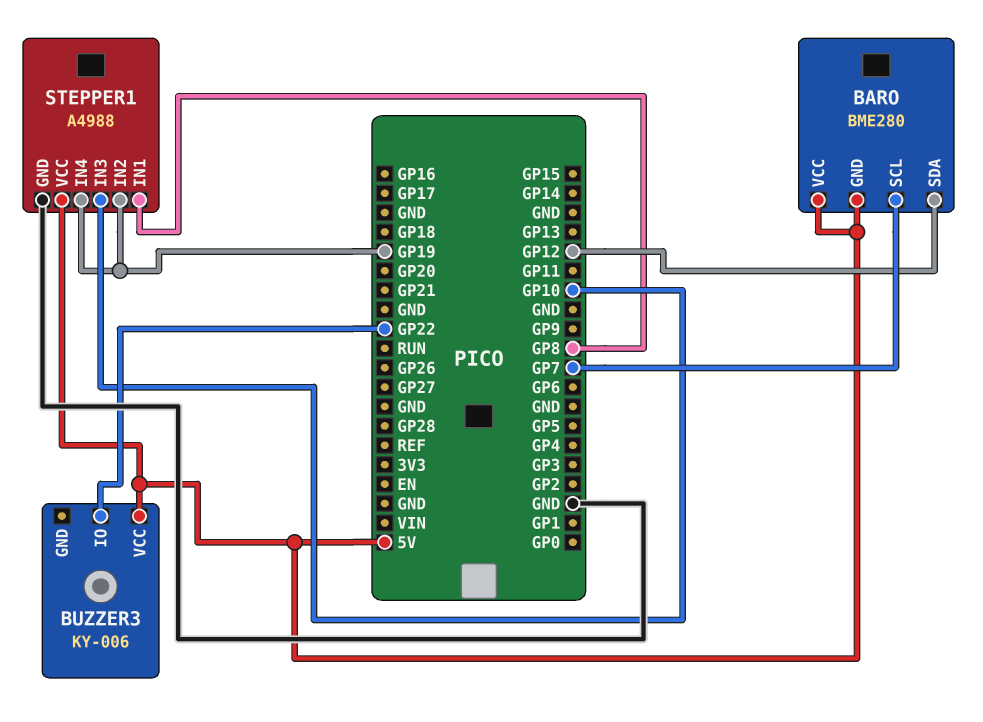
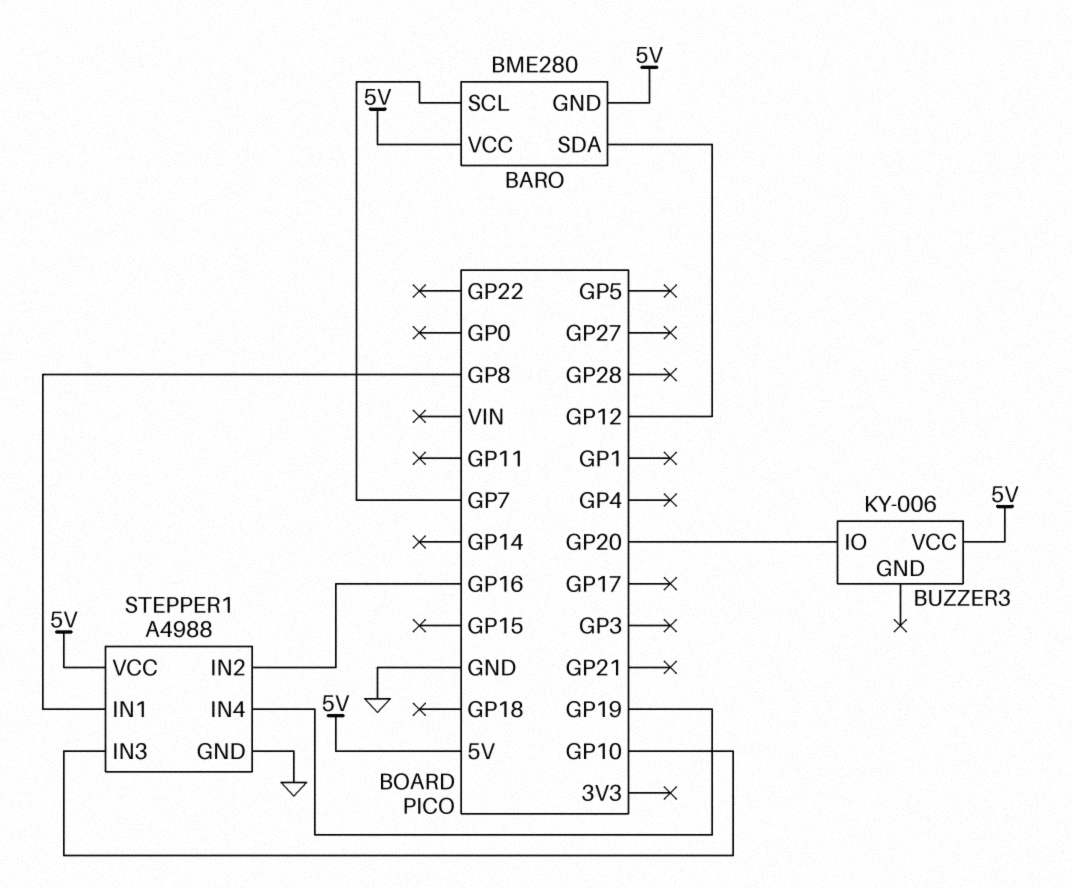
BUZZER3 pin IO: GP22 -> GP20
STEPPER1 pin IN2: GP19 -> GP16

